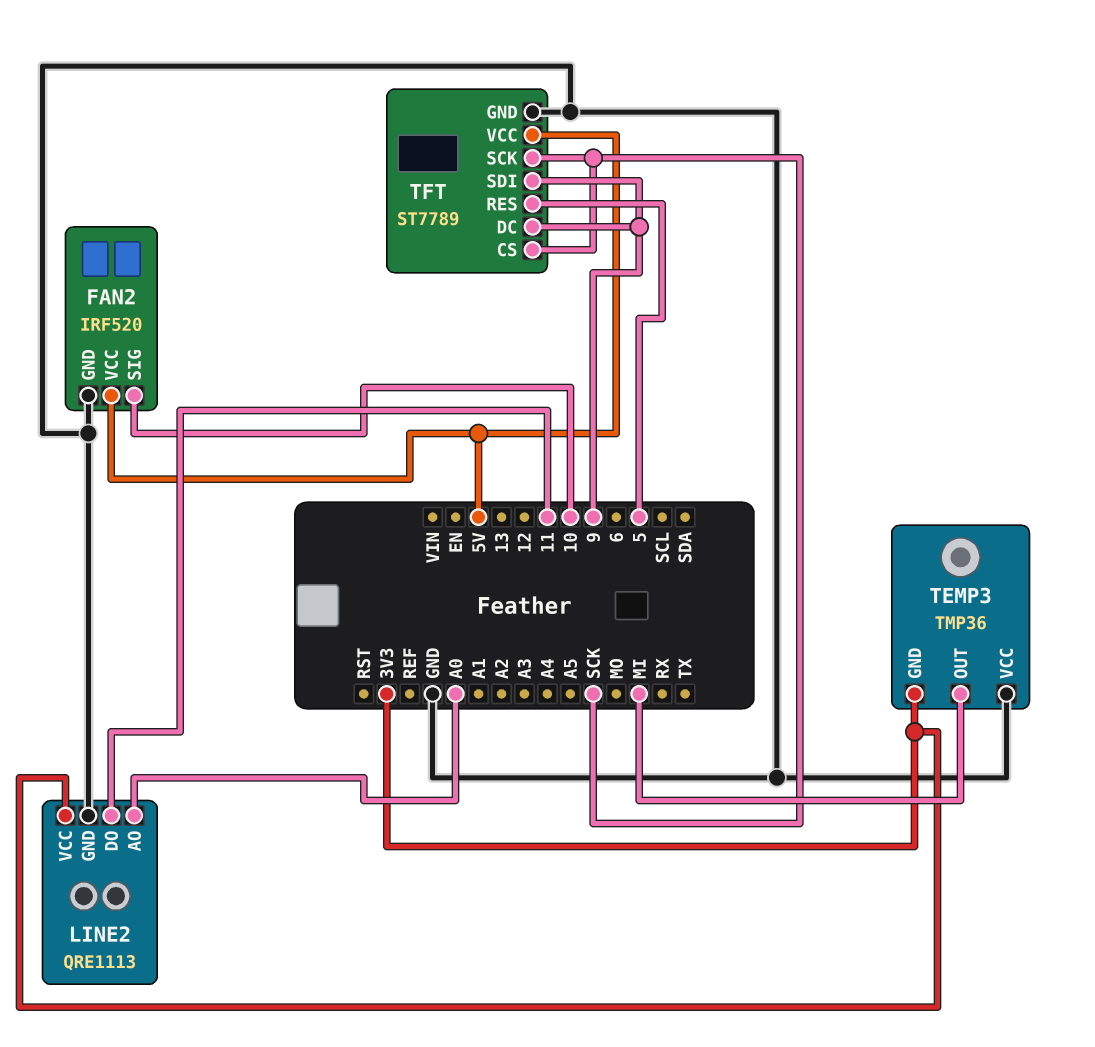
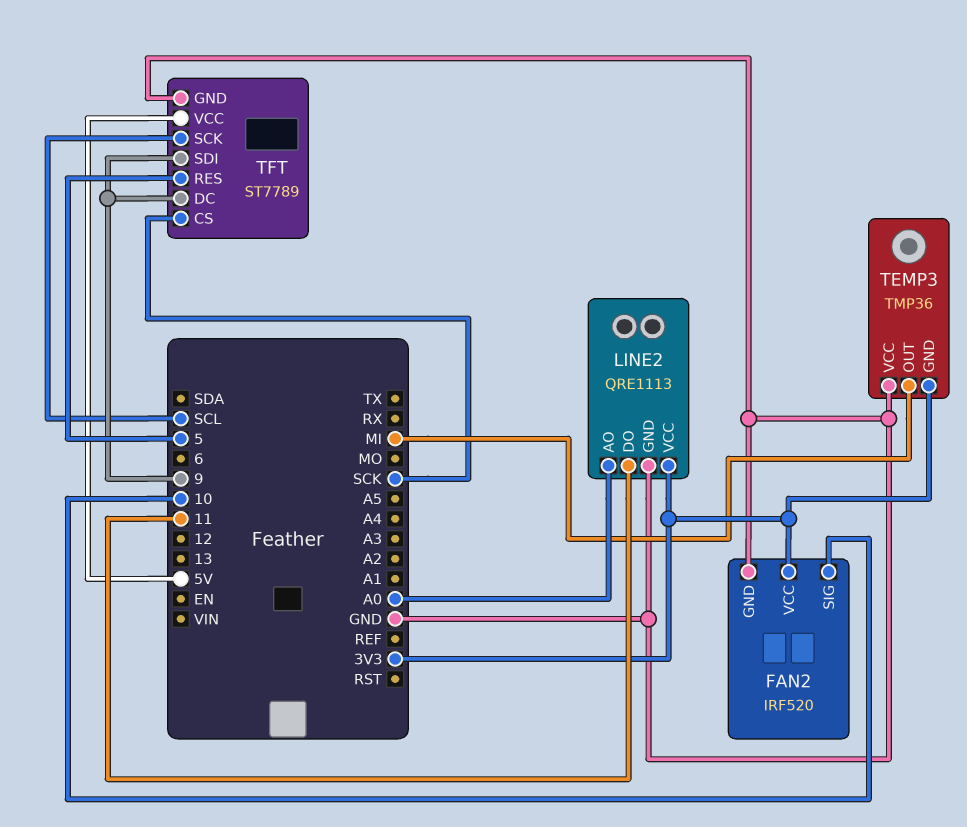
FAN2 pin VCC: 5V -> 3V3
TFT pin SCK: SCK -> SCL

